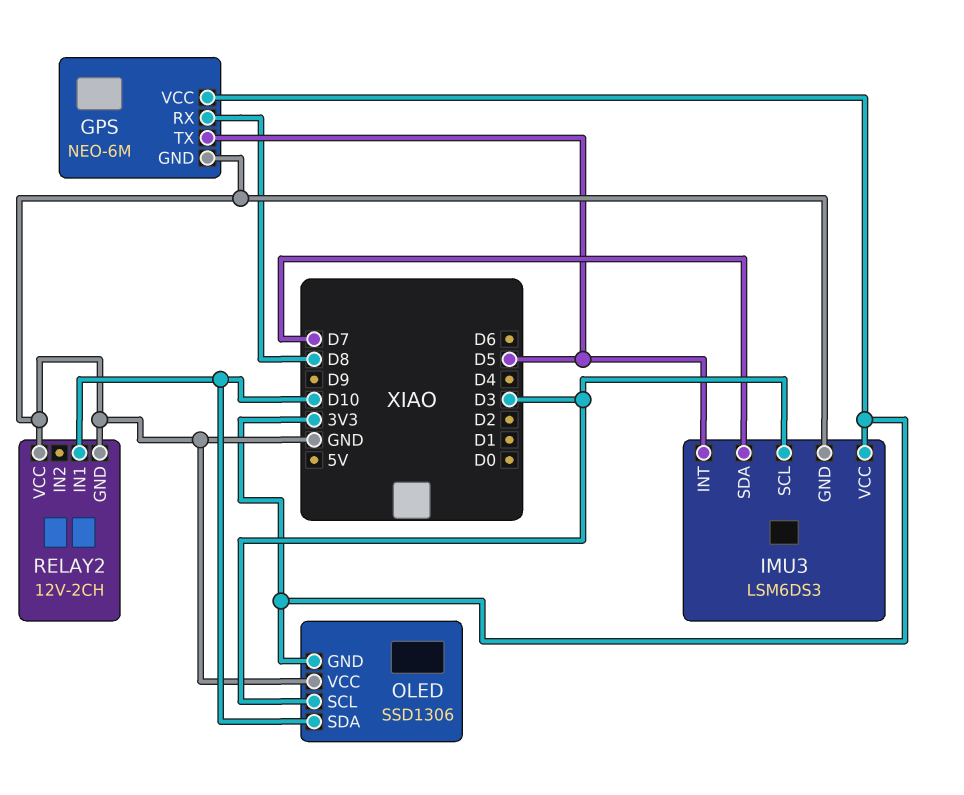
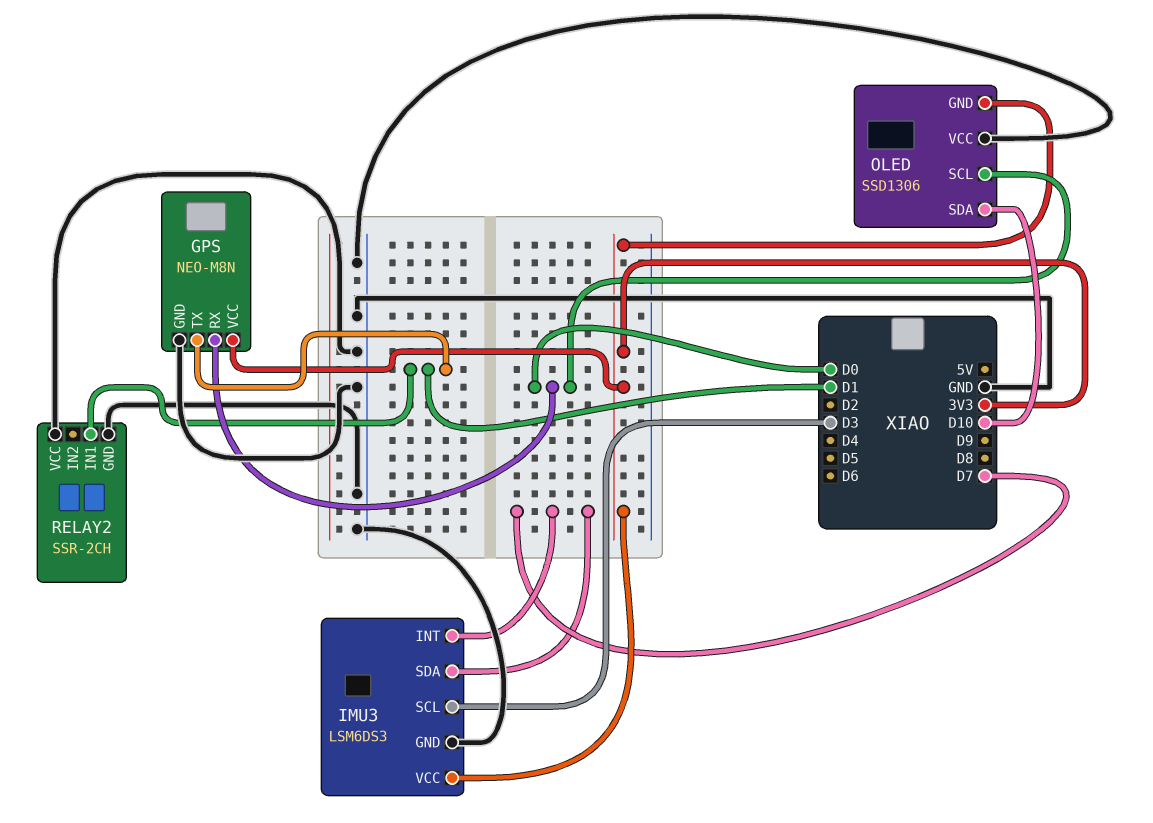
GPS: NEO-6M -> NEO-M8N
GPS pin RX: D8 -> D0
GPS pin TX: D5 -> D1
IMU3 pin INT: D5 -> D7
OLED pin SCL: D3 -> D0
RELAY2: 12V-2CH -> SSR-2CH
RELAY2 pin IN1: D10 -> D1

